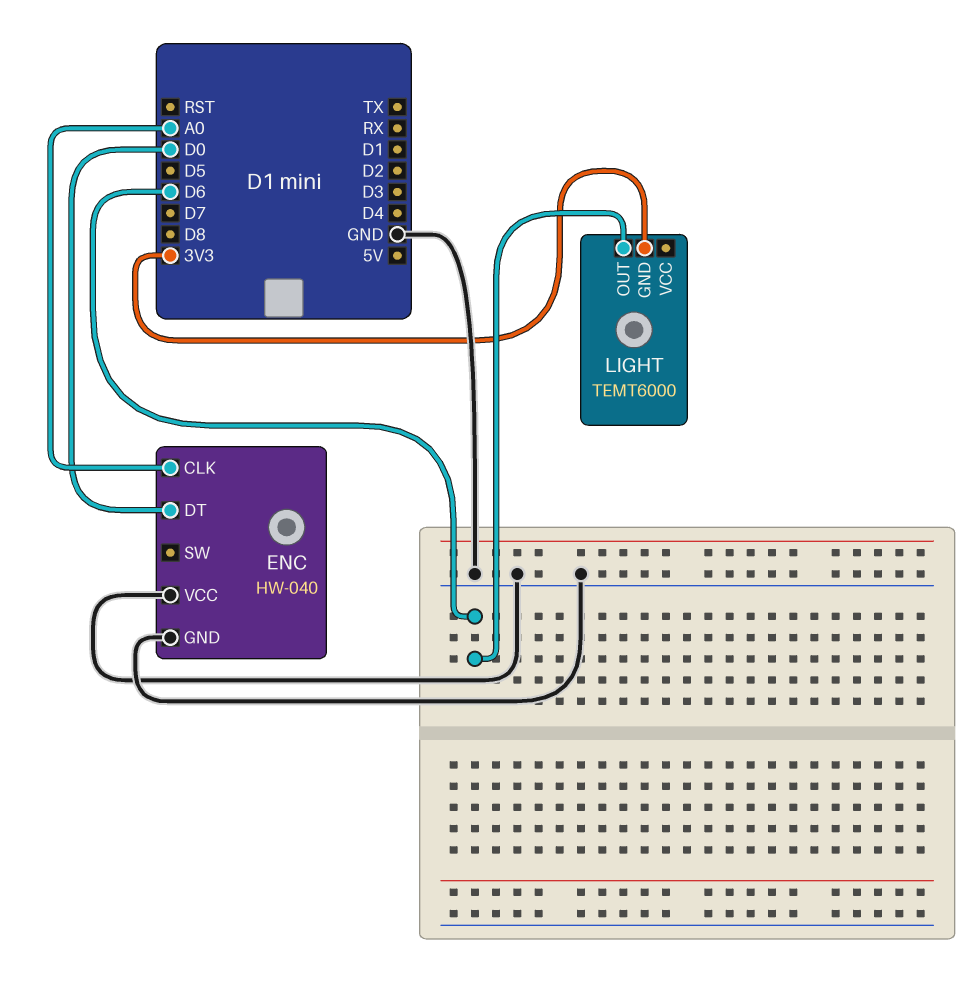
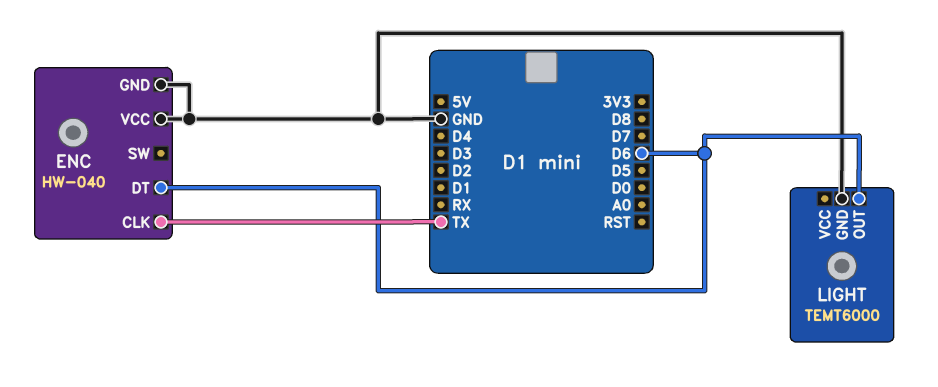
ENC pin CLK: A0 -> TX
ENC pin DT: D0 -> D6
LIGHT pin GND: 3V3 -> GND

